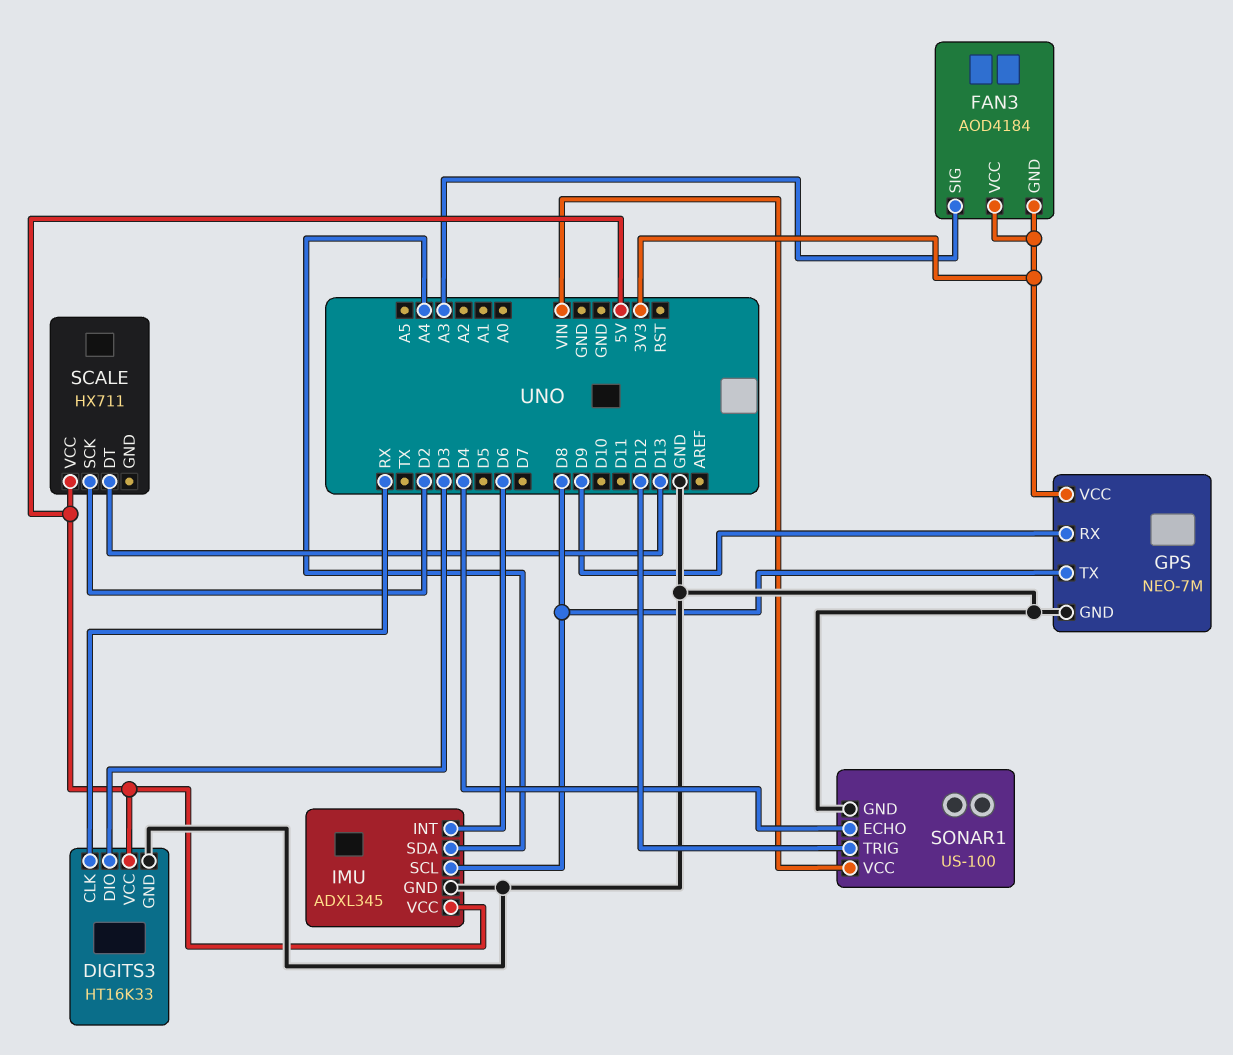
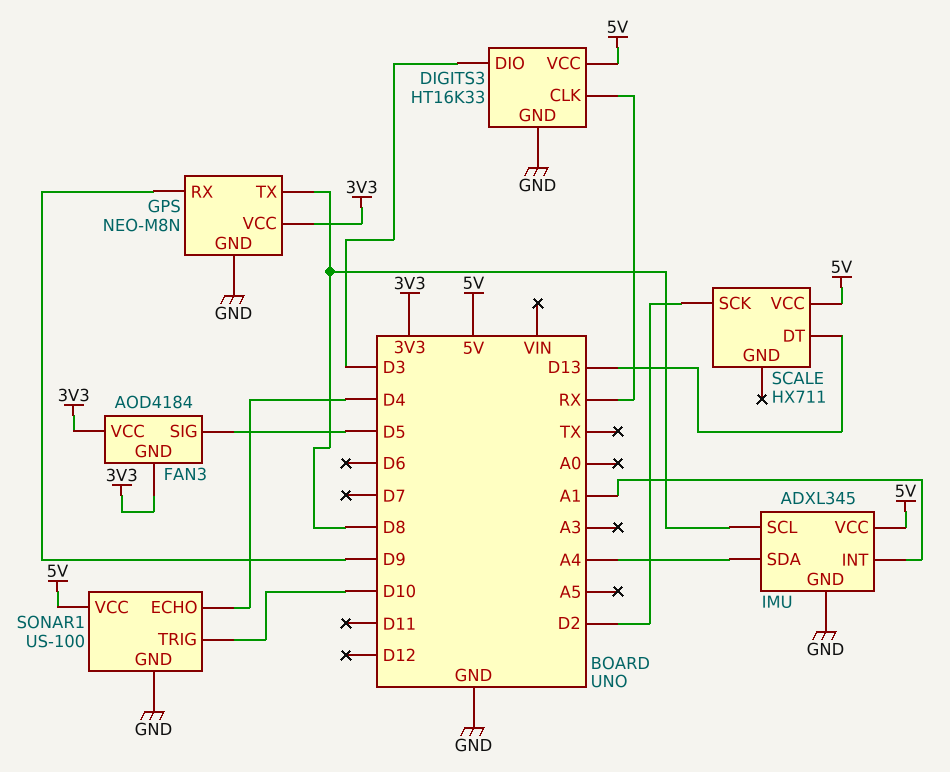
FAN3 pin SIG: A3 -> D5
GPS: NEO-7M -> NEO-M8N
IMU pin INT: D6 -> A1
SONAR1 pin TRIG: D12 -> D10
SONAR1 pin VCC: VIN -> 5V

